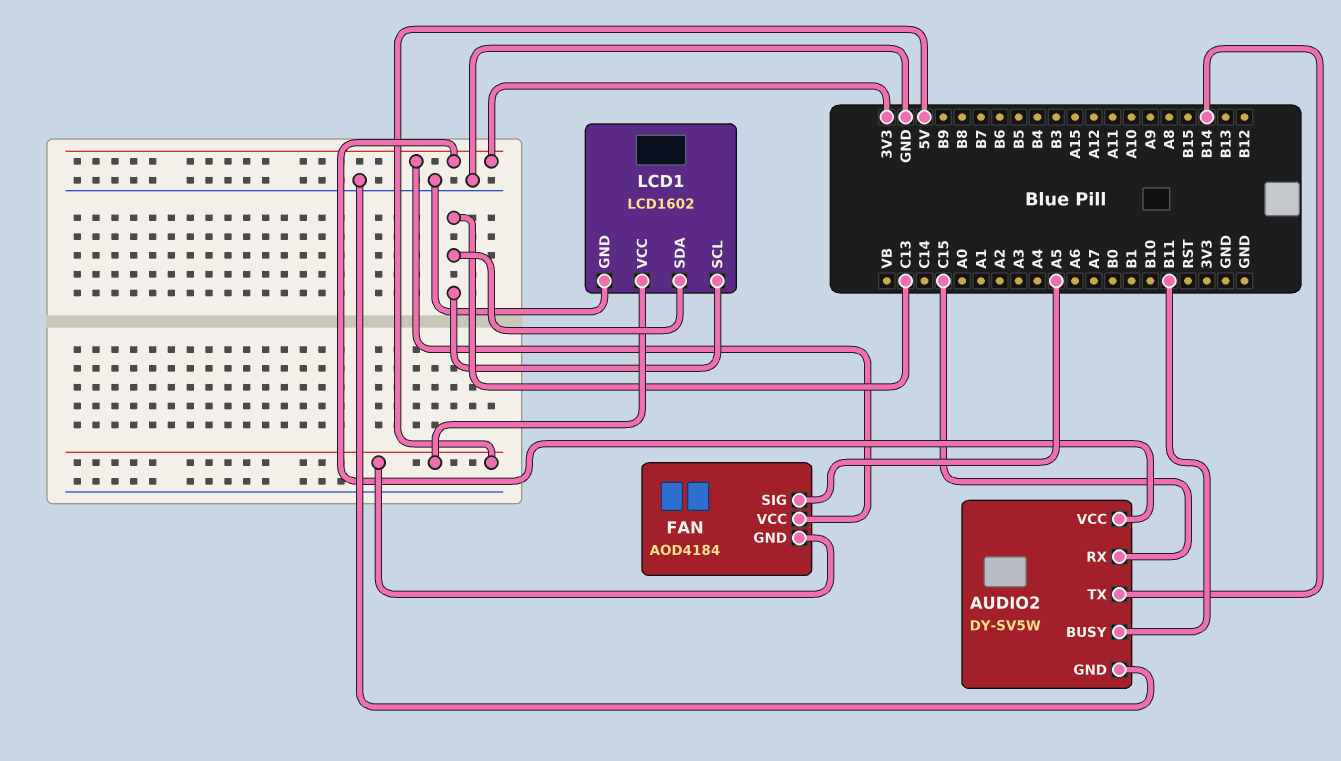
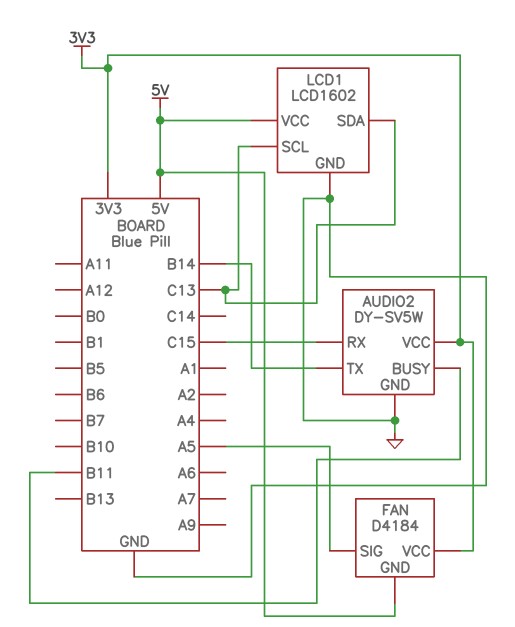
FAN: AOD4184 -> D4184

